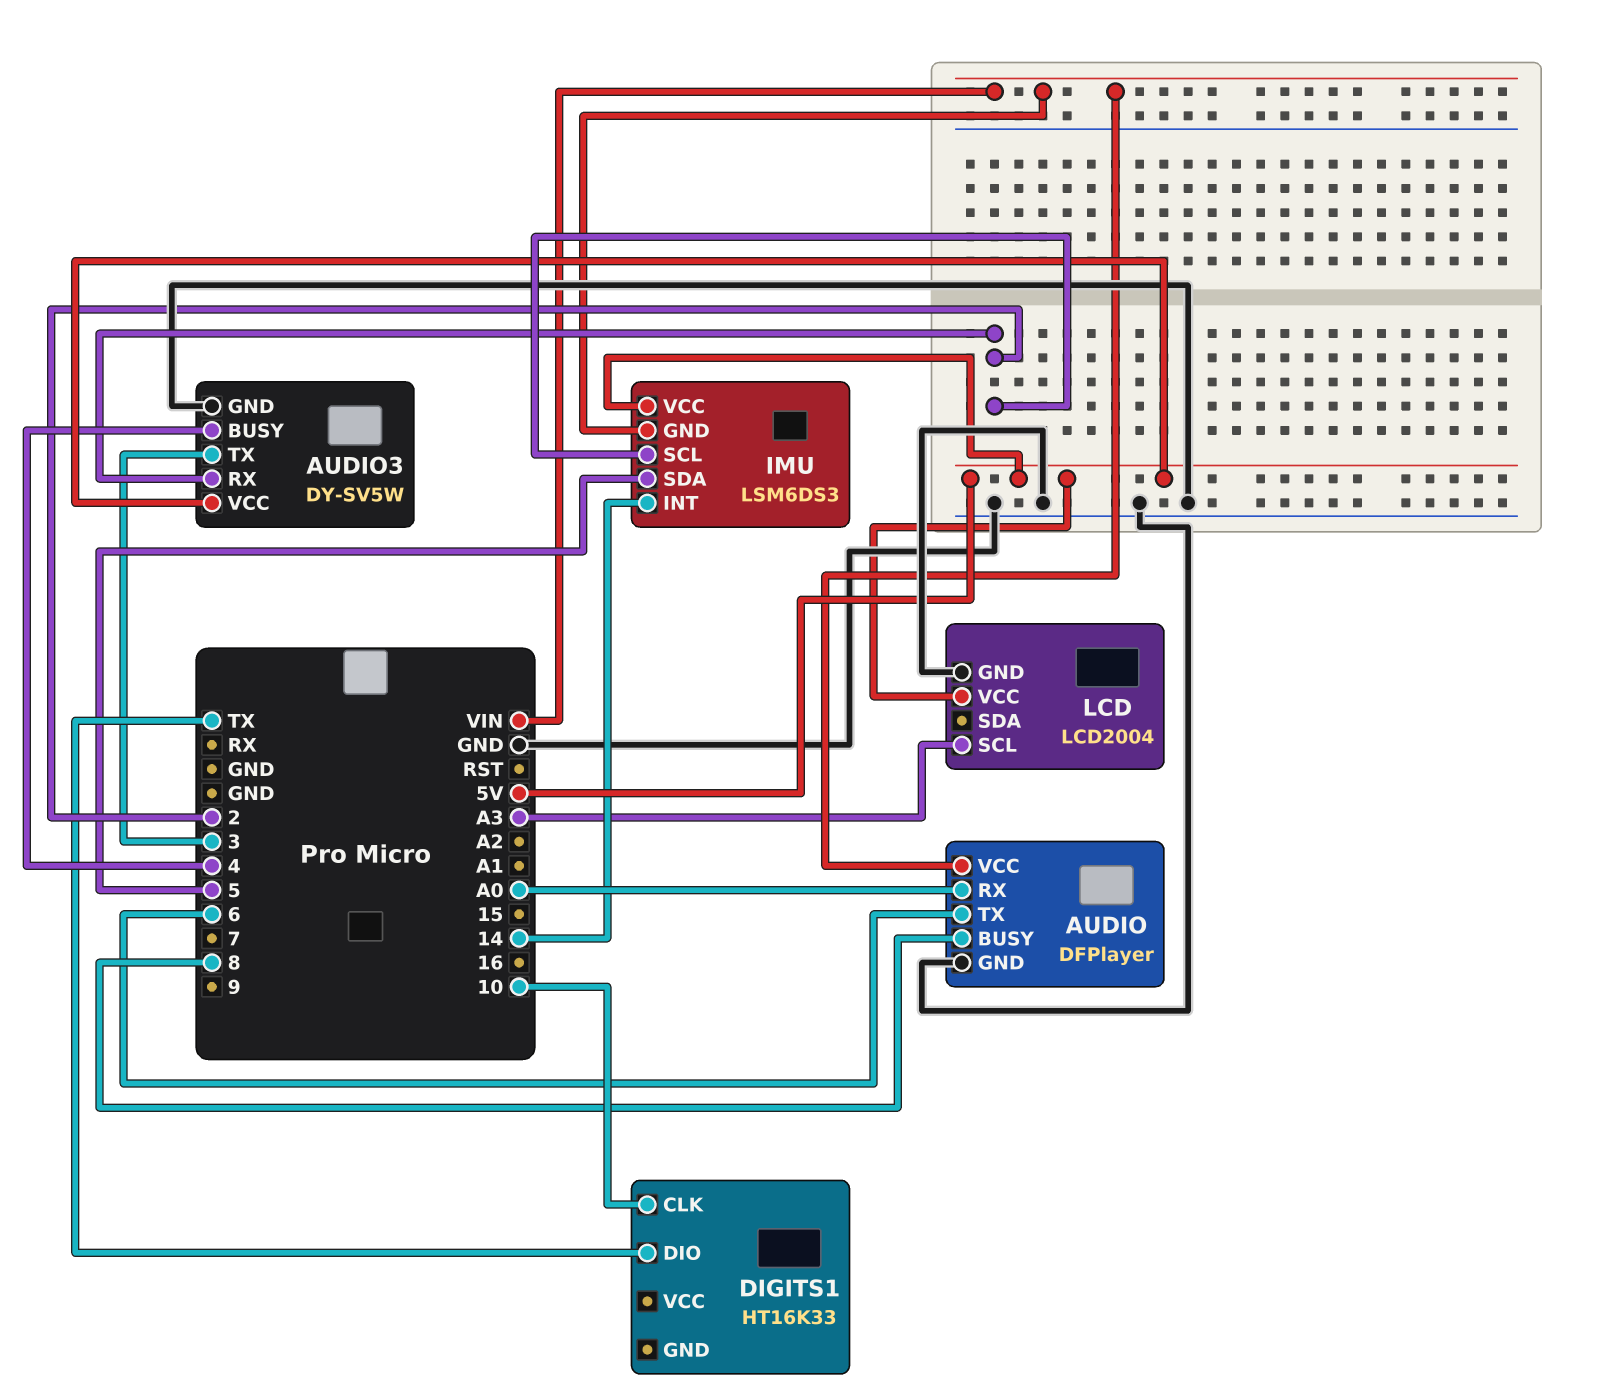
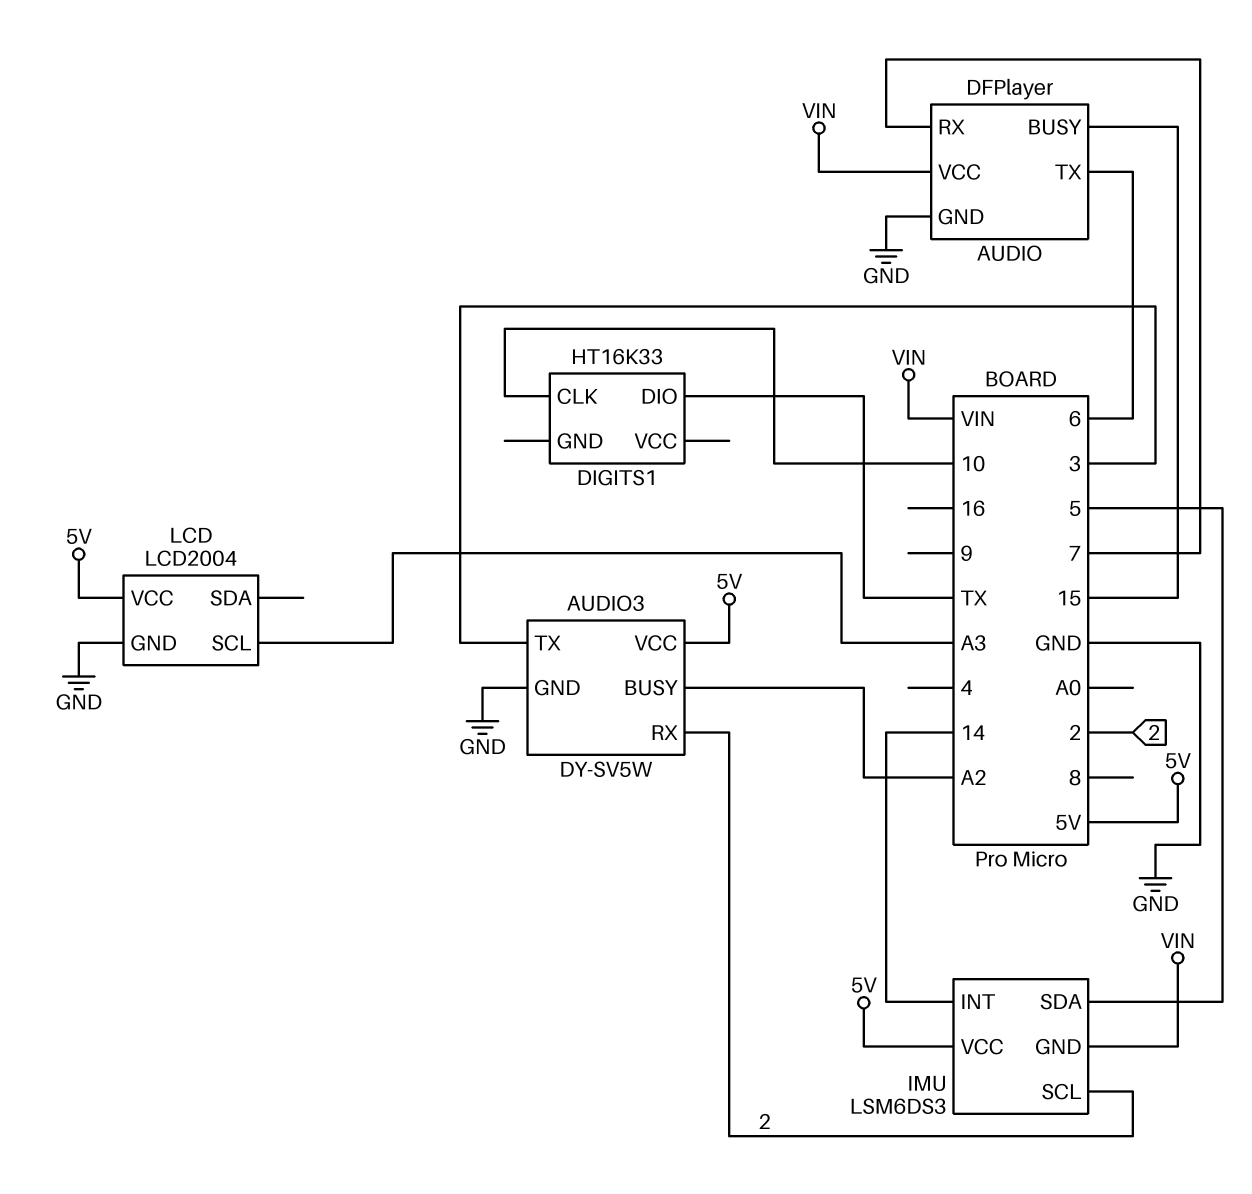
AUDIO pin BUSY: 8 -> 15
AUDIO pin RX: A0 -> 7
AUDIO3 pin BUSY: 4 -> A2

